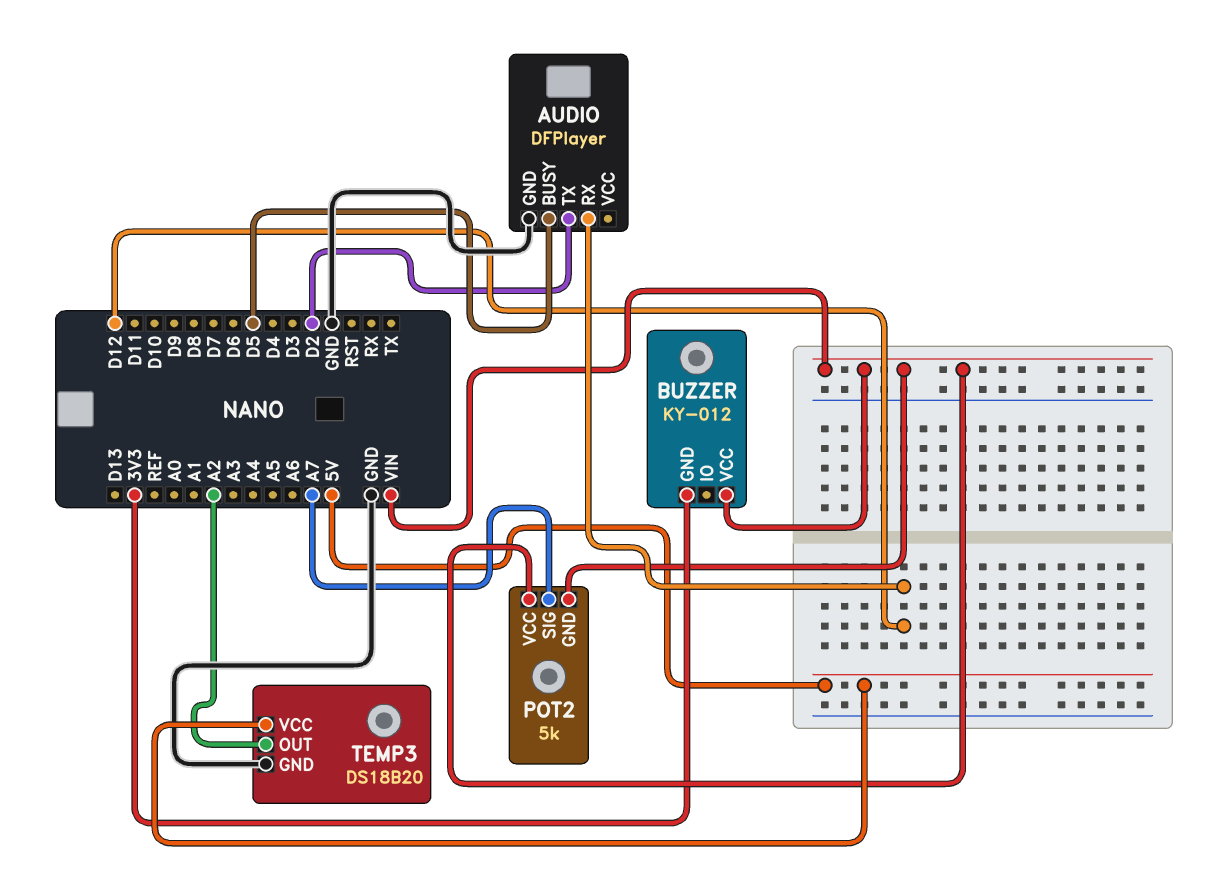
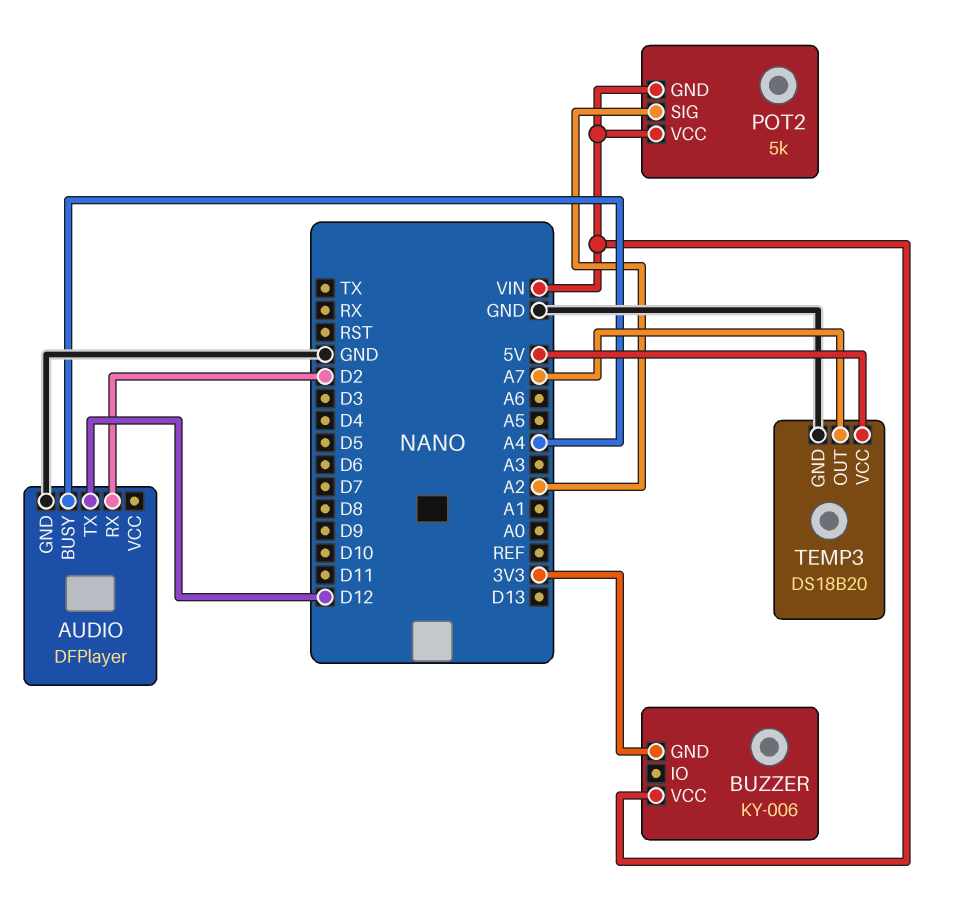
AUDIO pin BUSY: D5 -> A4
AUDIO pin RX: D12 -> D2
AUDIO pin TX: D2 -> D12
BUZZER: KY-012 -> KY-006
POT2 pin SIG: A7 -> A2
TEMP3 pin OUT: A2 -> A7

